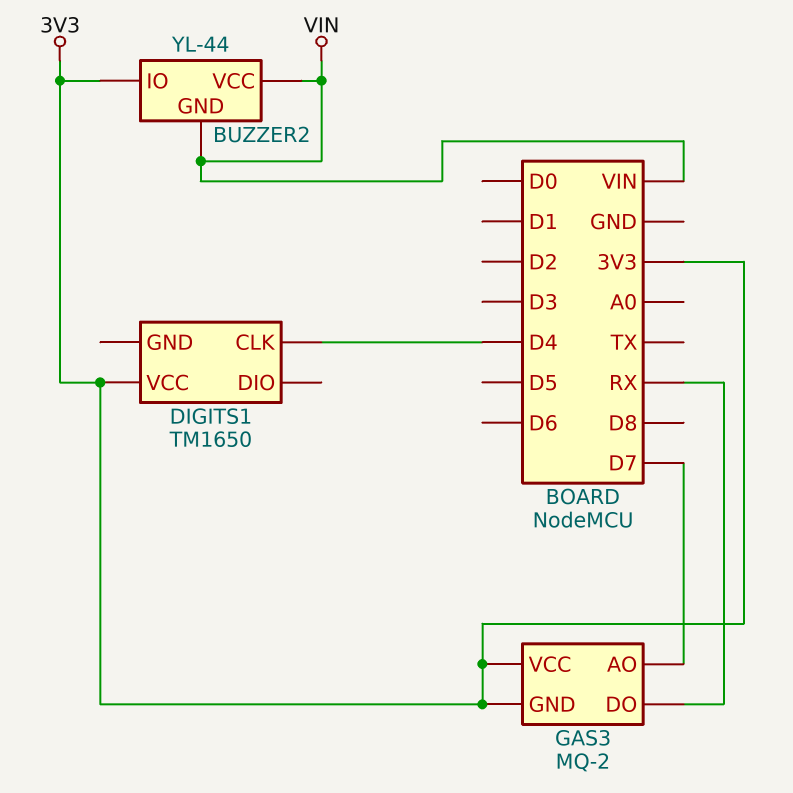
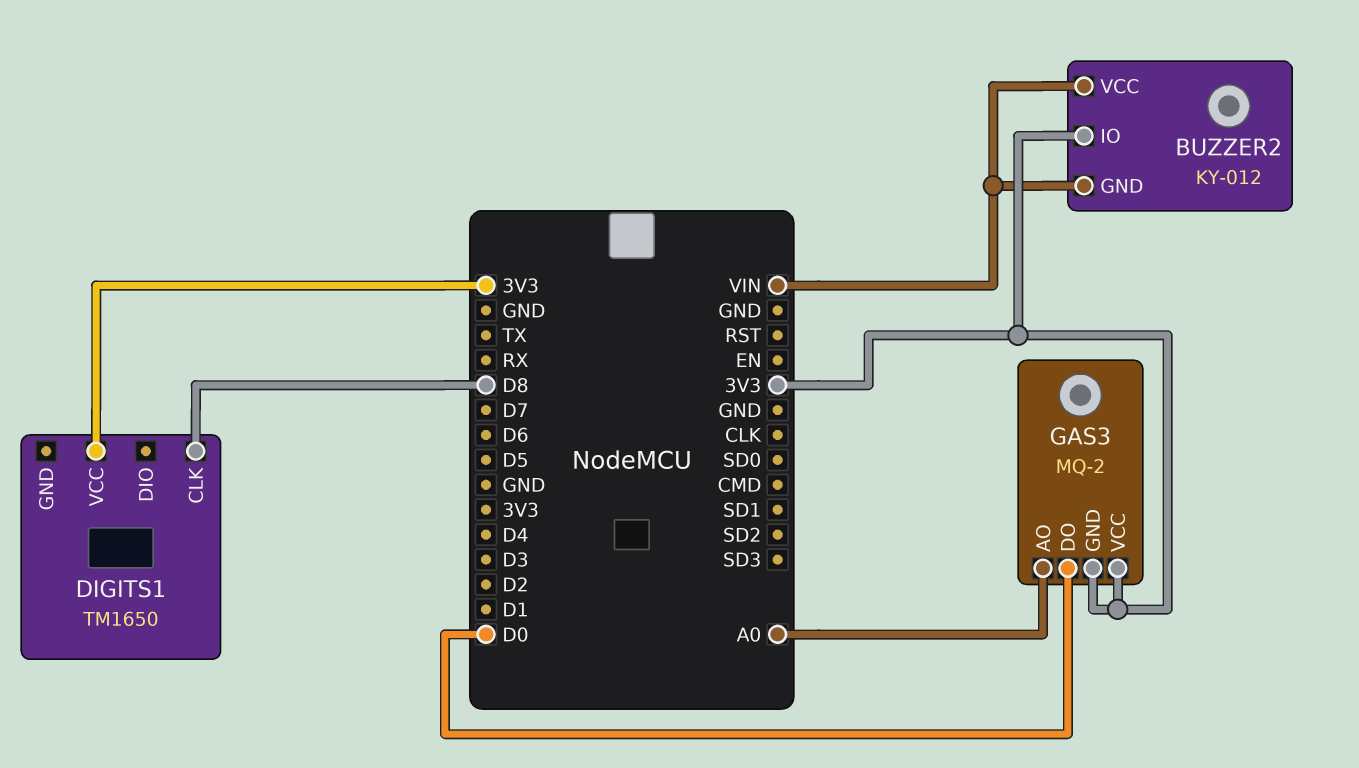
BUZZER2: YL-44 -> KY-012
DIGITS1 pin CLK: D4 -> D8
GAS3 pin AO: D7 -> A0
GAS3 pin DO: RX -> D0

